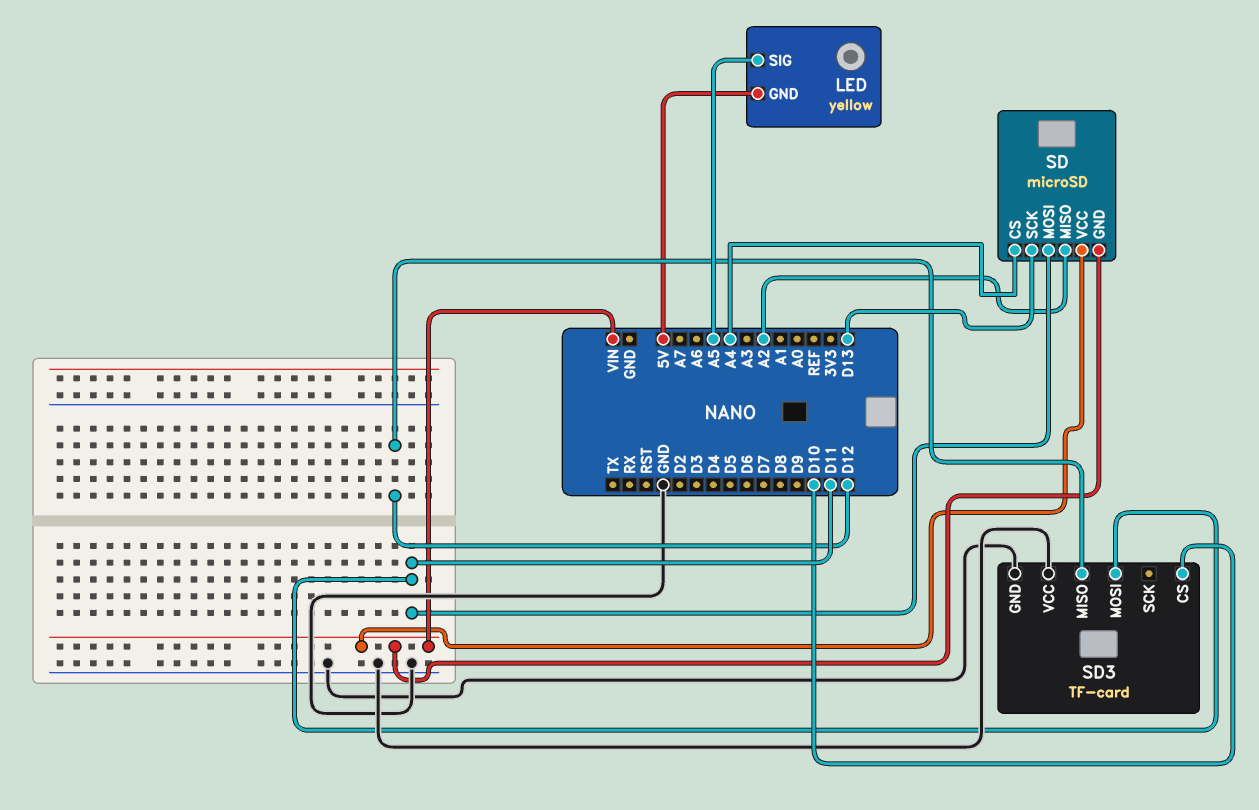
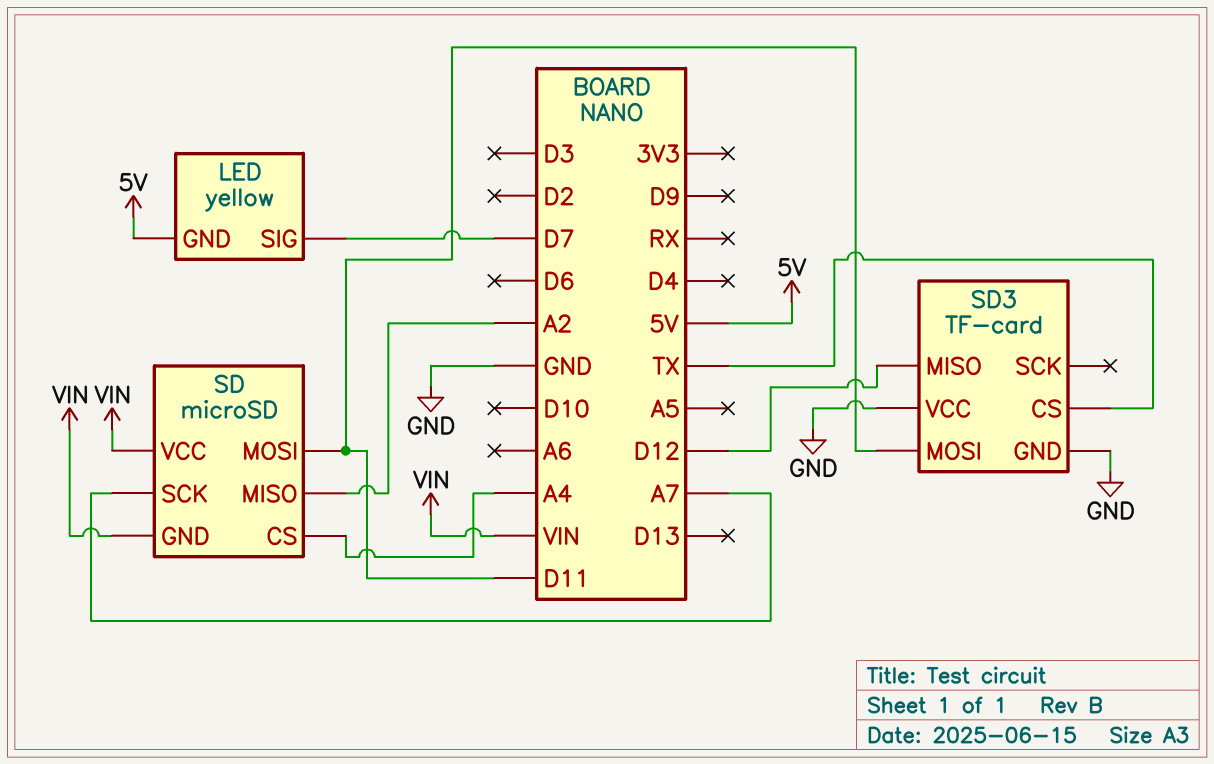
LED pin SIG: A5 -> D7
SD pin SCK: D13 -> A7
SD3 pin CS: D10 -> TX

